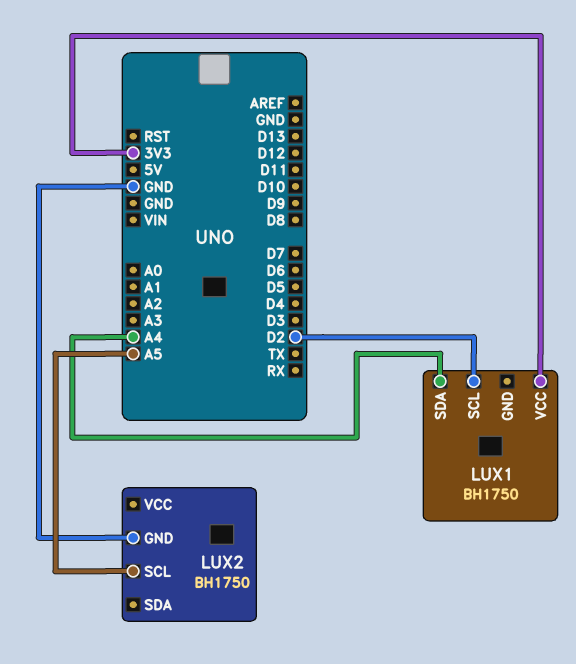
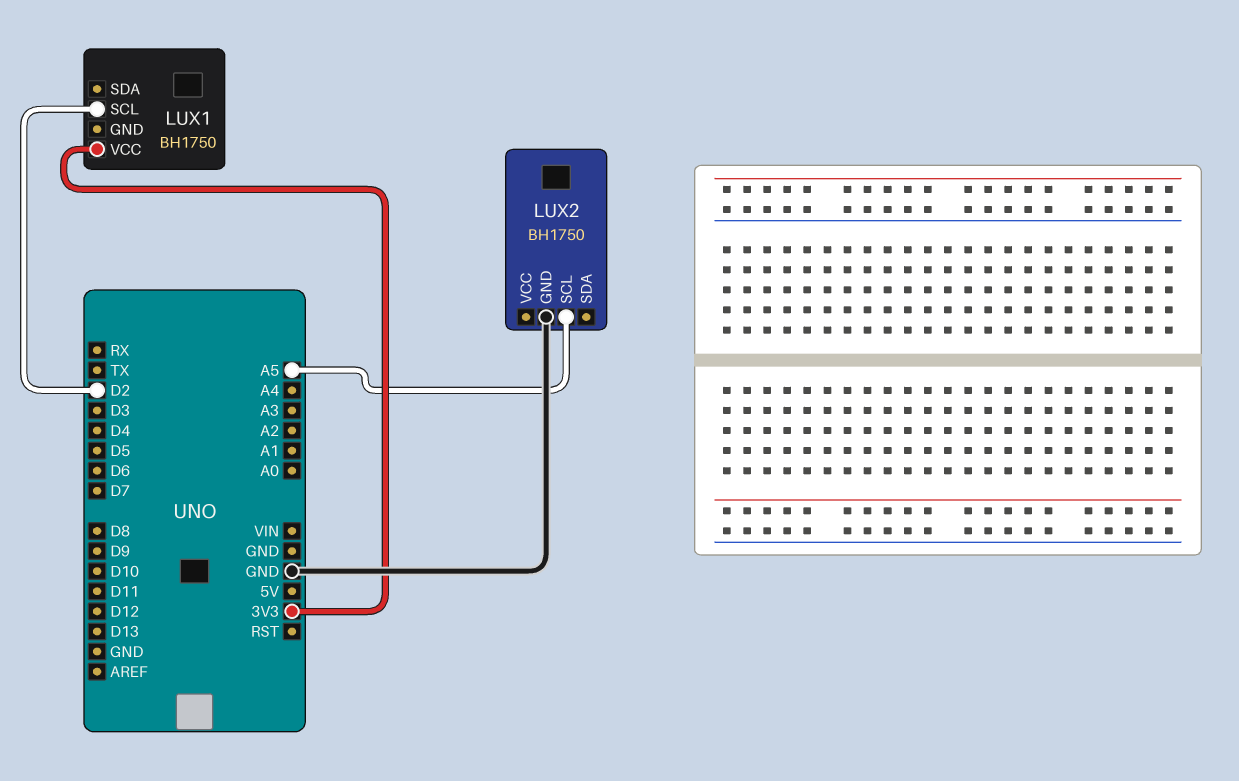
LUX1 pin SDA: A4 -> none

